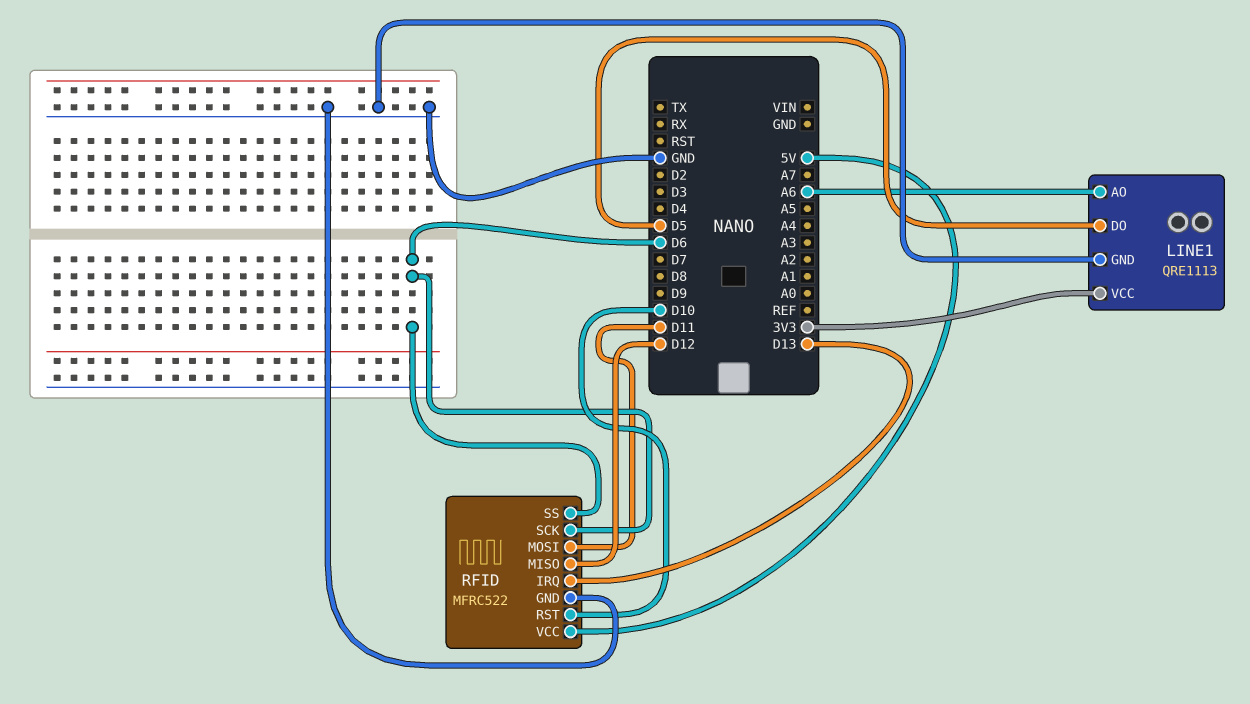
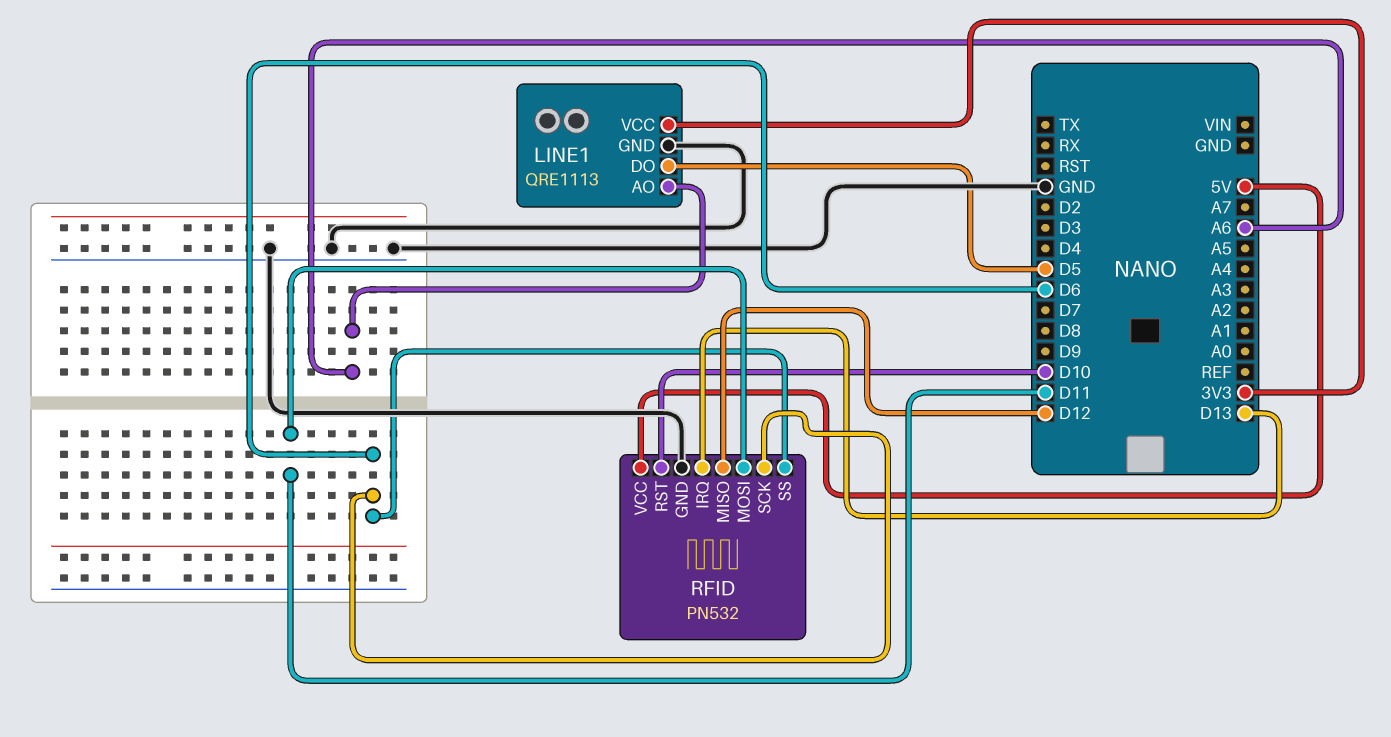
RFID: MFRC522 -> PN532

